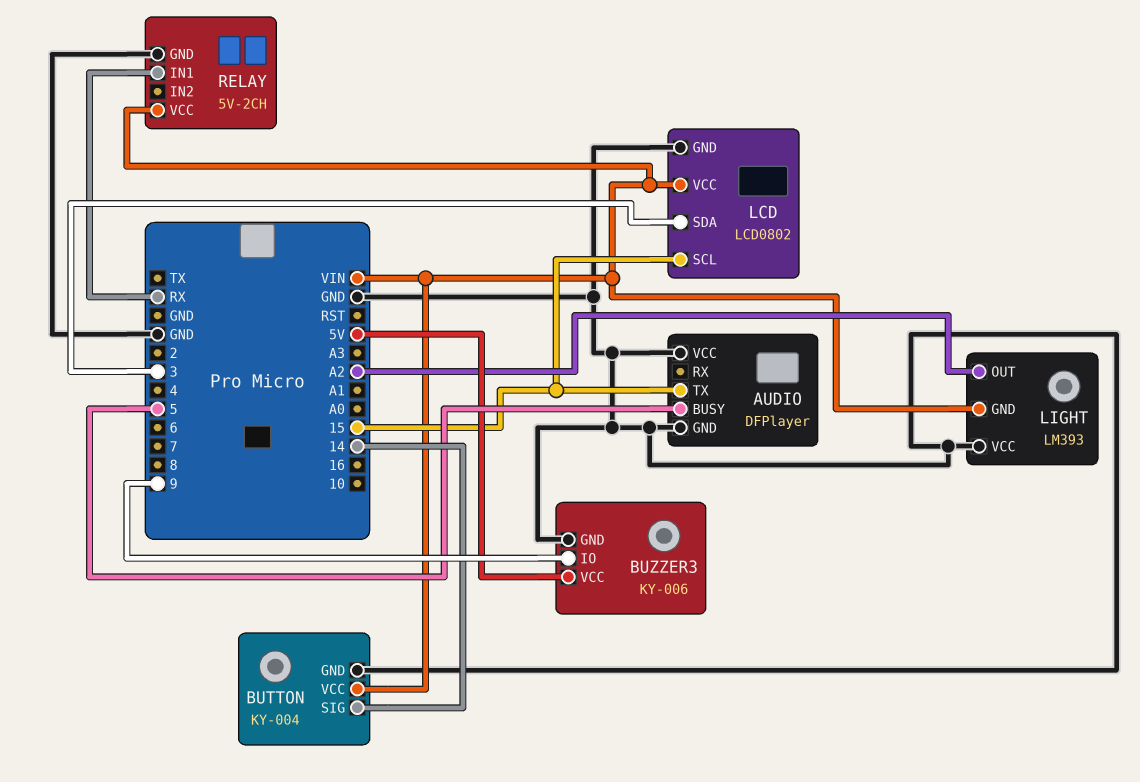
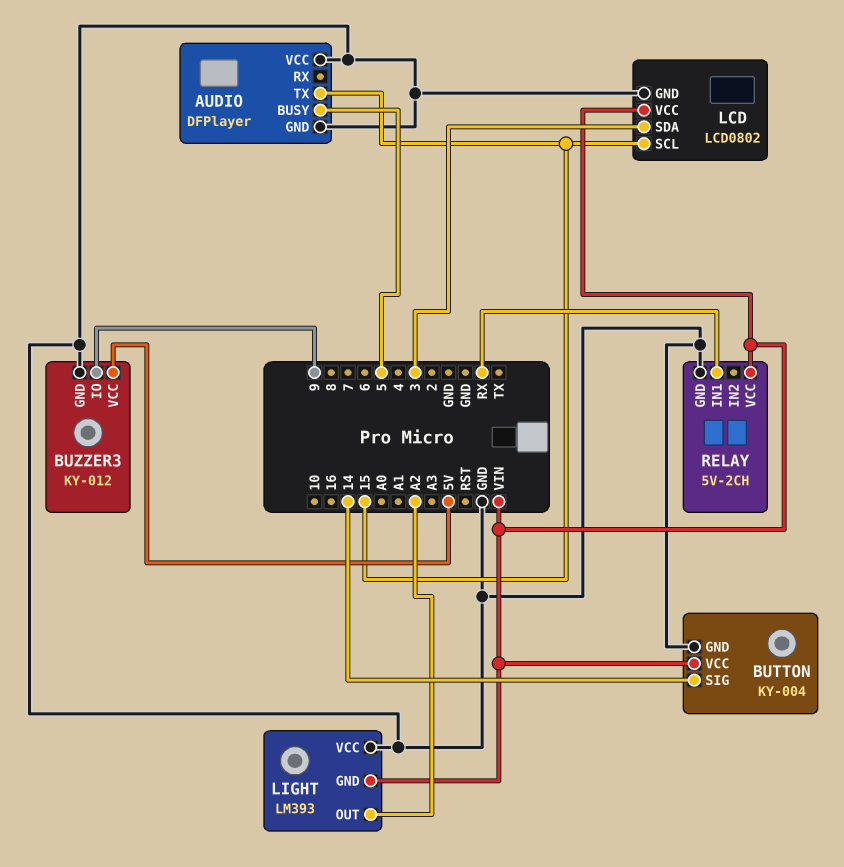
BUZZER3: KY-006 -> KY-012

